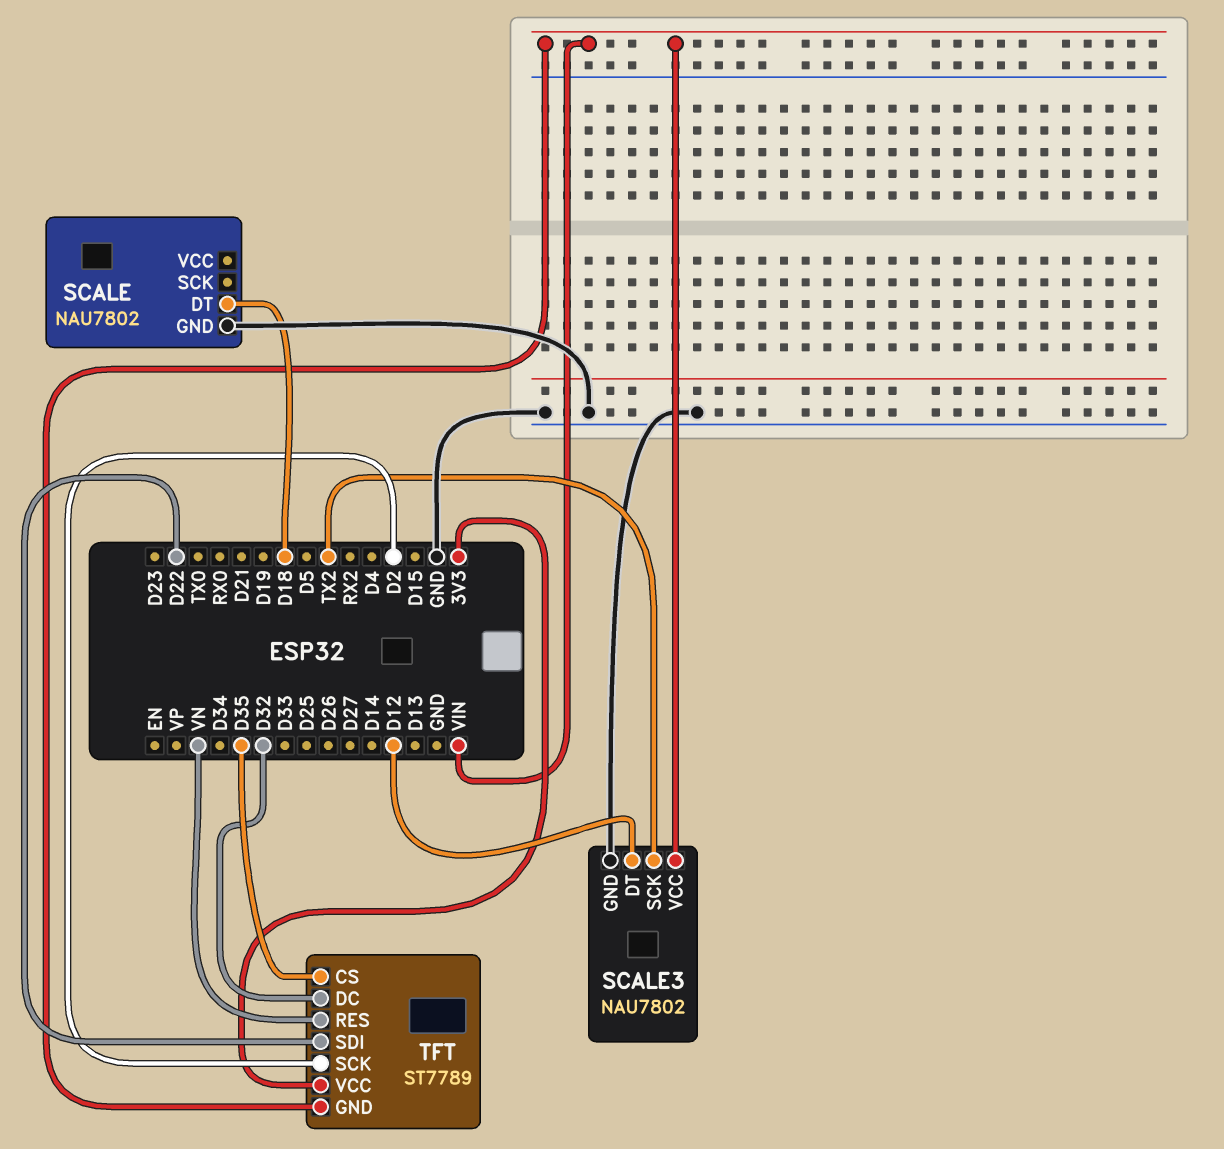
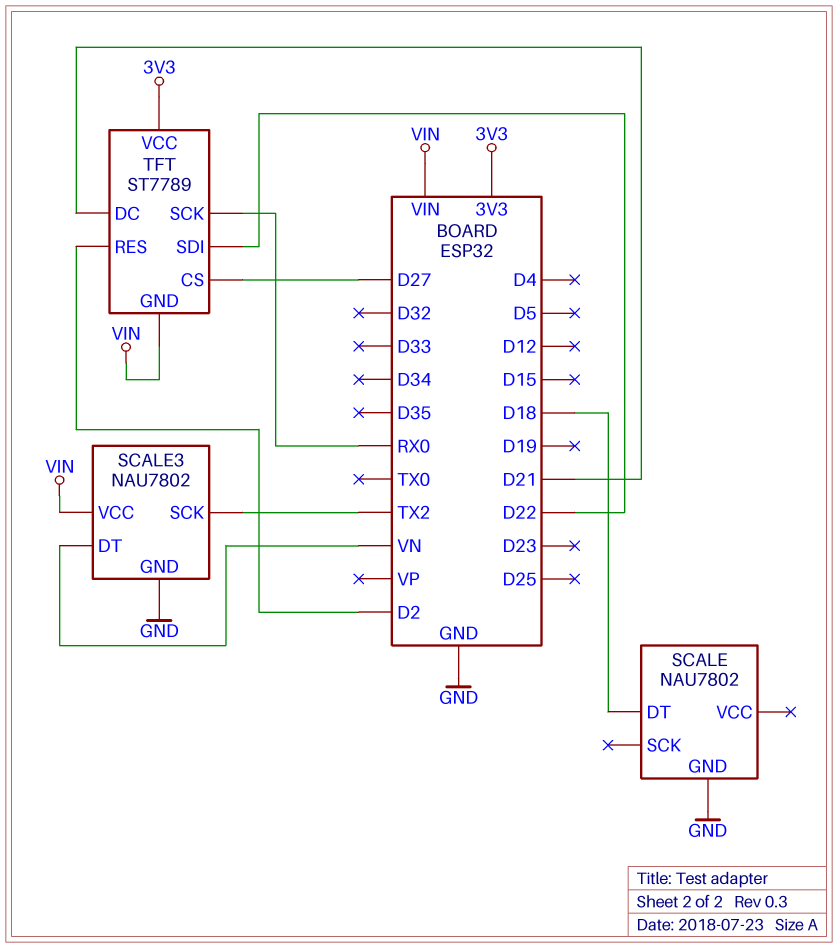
SCALE3 pin DT: D12 -> VN
TFT pin CS: D35 -> D27
TFT pin DC: D32 -> D21
TFT pin RES: VN -> D2
TFT pin SCK: D2 -> RX0

